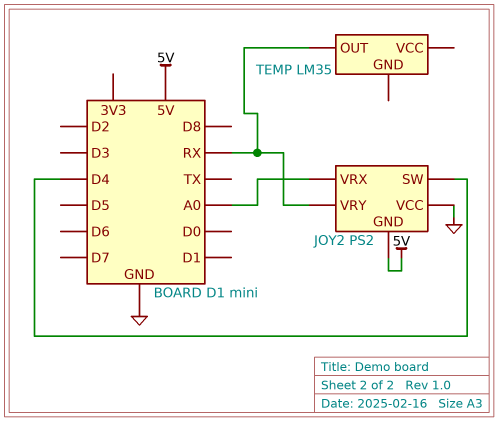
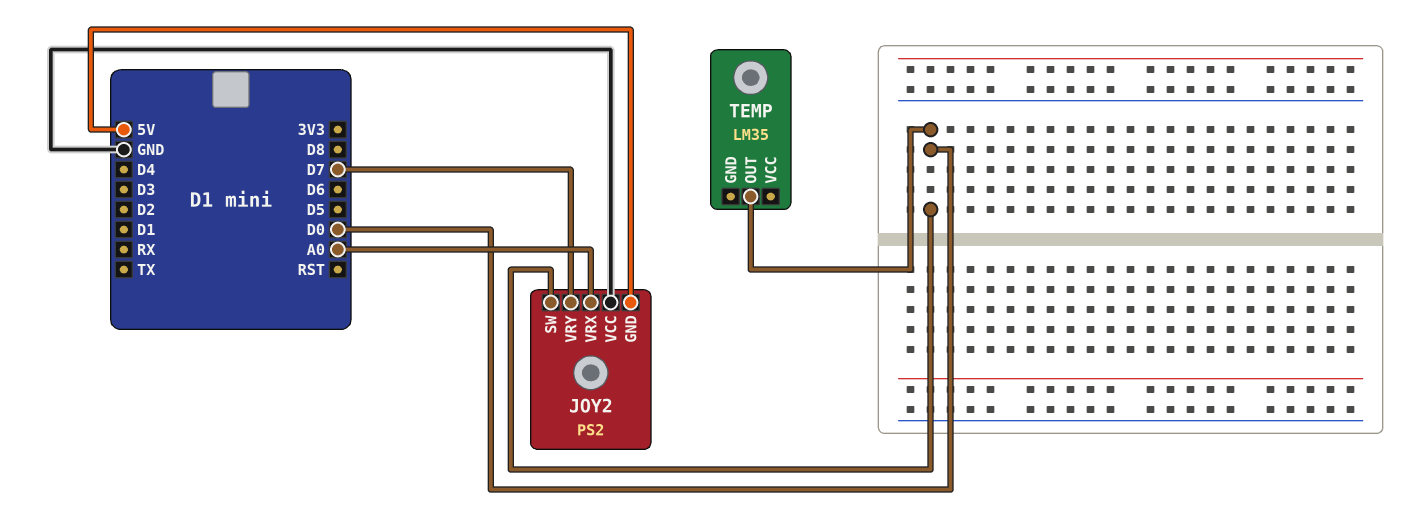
JOY2 pin SW: D4 -> D0
JOY2 pin VRY: RX -> D7
TEMP pin OUT: RX -> D0

